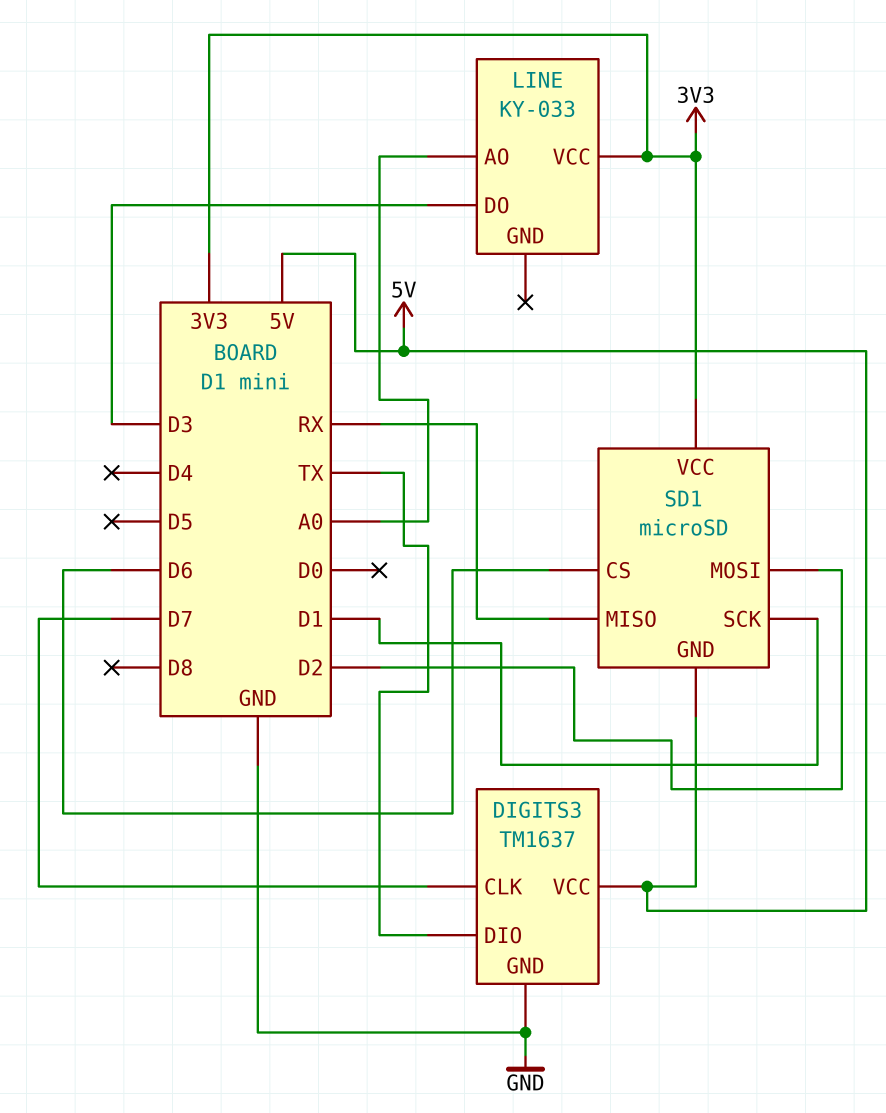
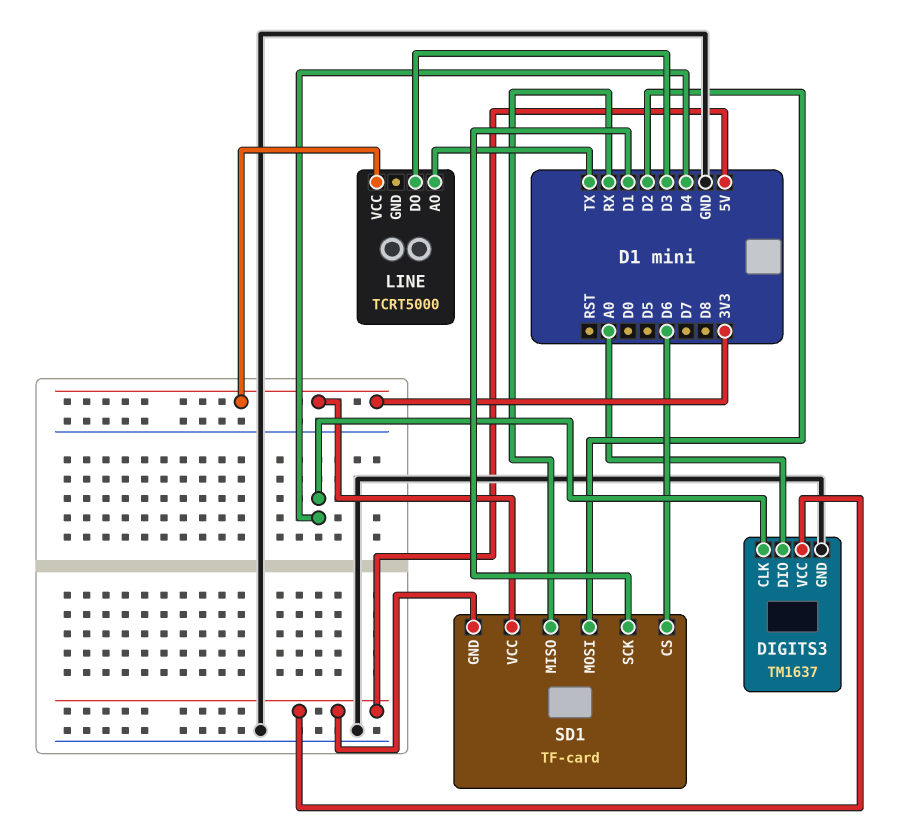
DIGITS3 pin CLK: D7 -> D4
DIGITS3 pin DIO: TX -> A0
LINE: KY-033 -> TCRT5000
LINE pin AO: A0 -> TX
SD1: microSD -> TF-card

